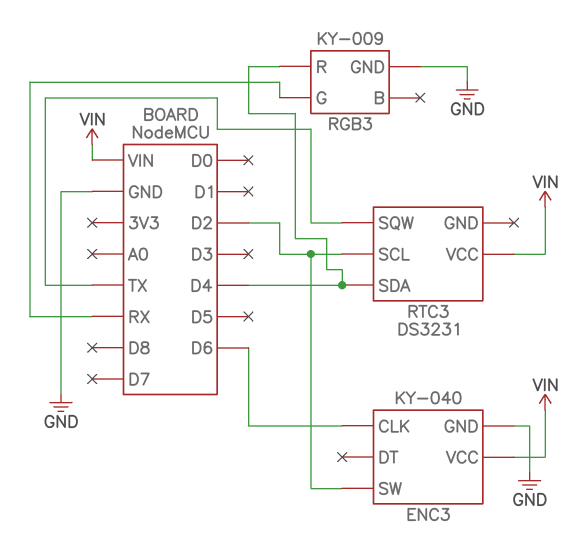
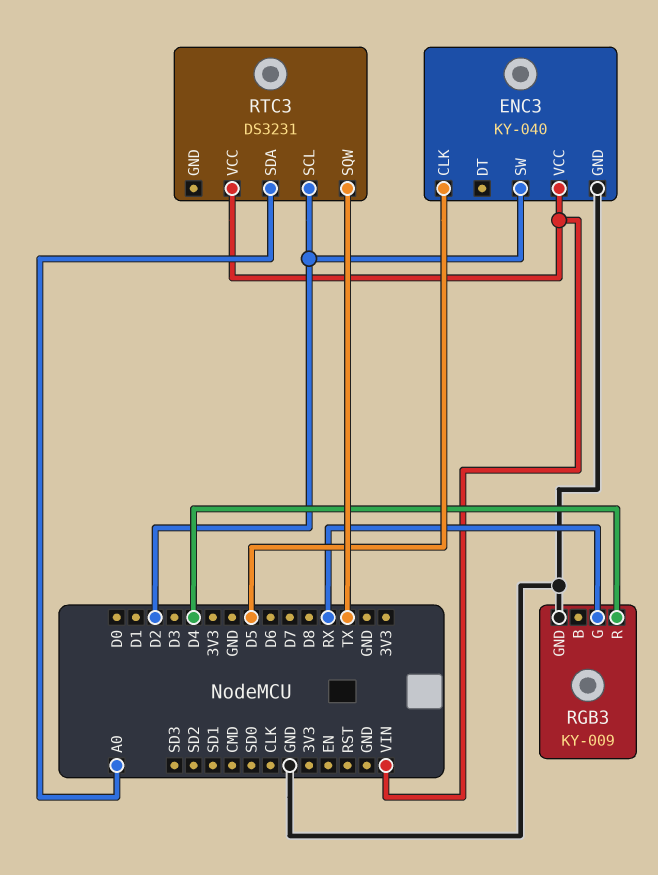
ENC3 pin CLK: D6 -> D5
RTC3 pin SDA: D4 -> A0

